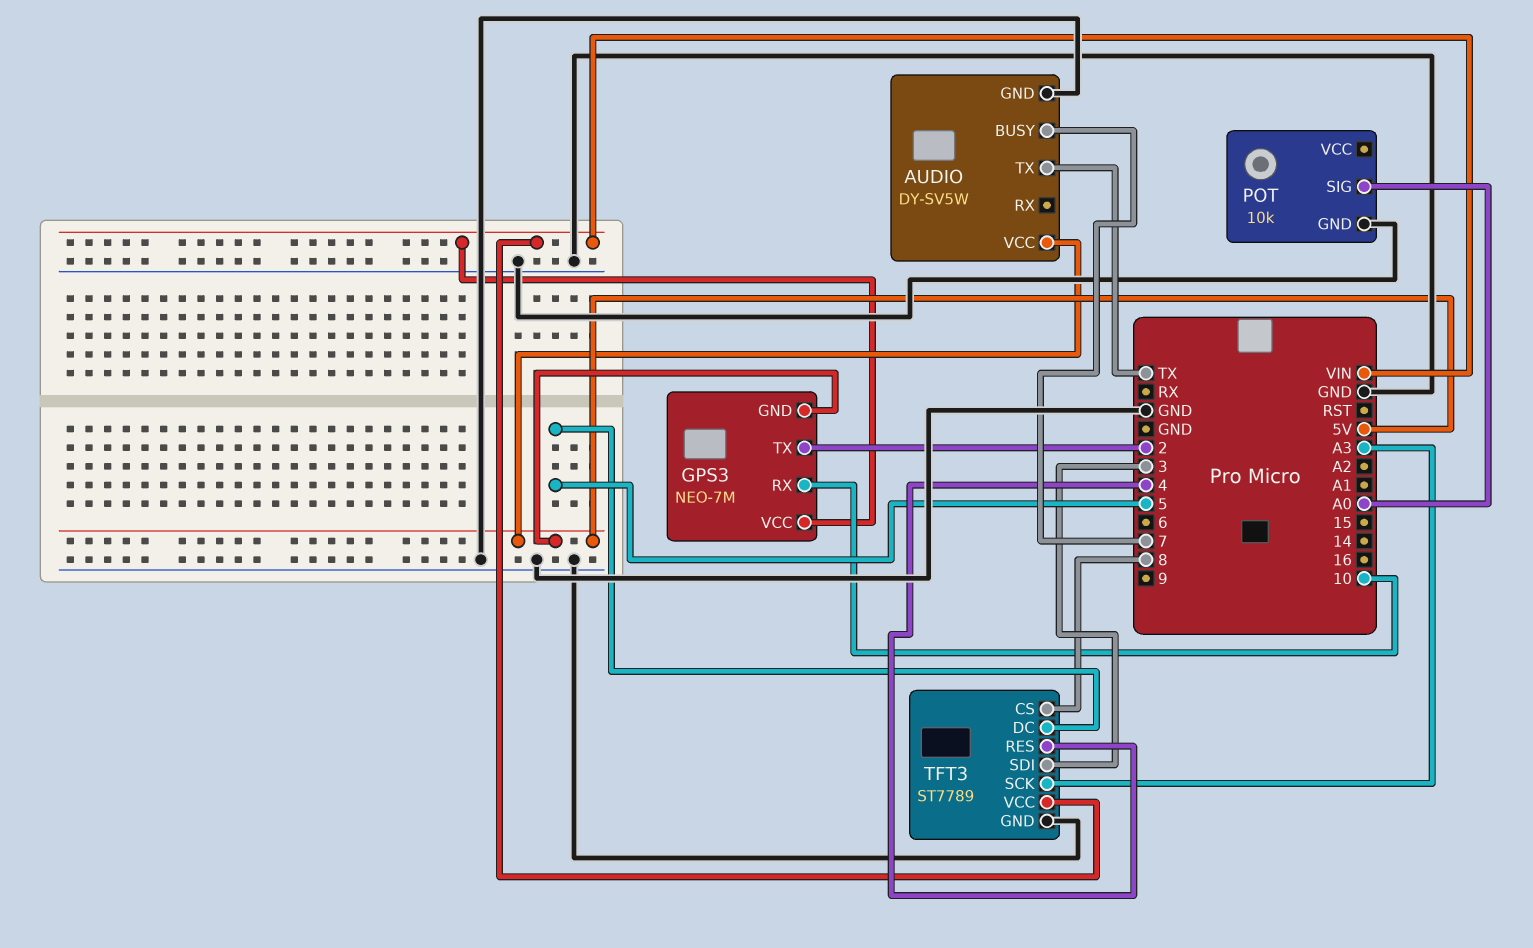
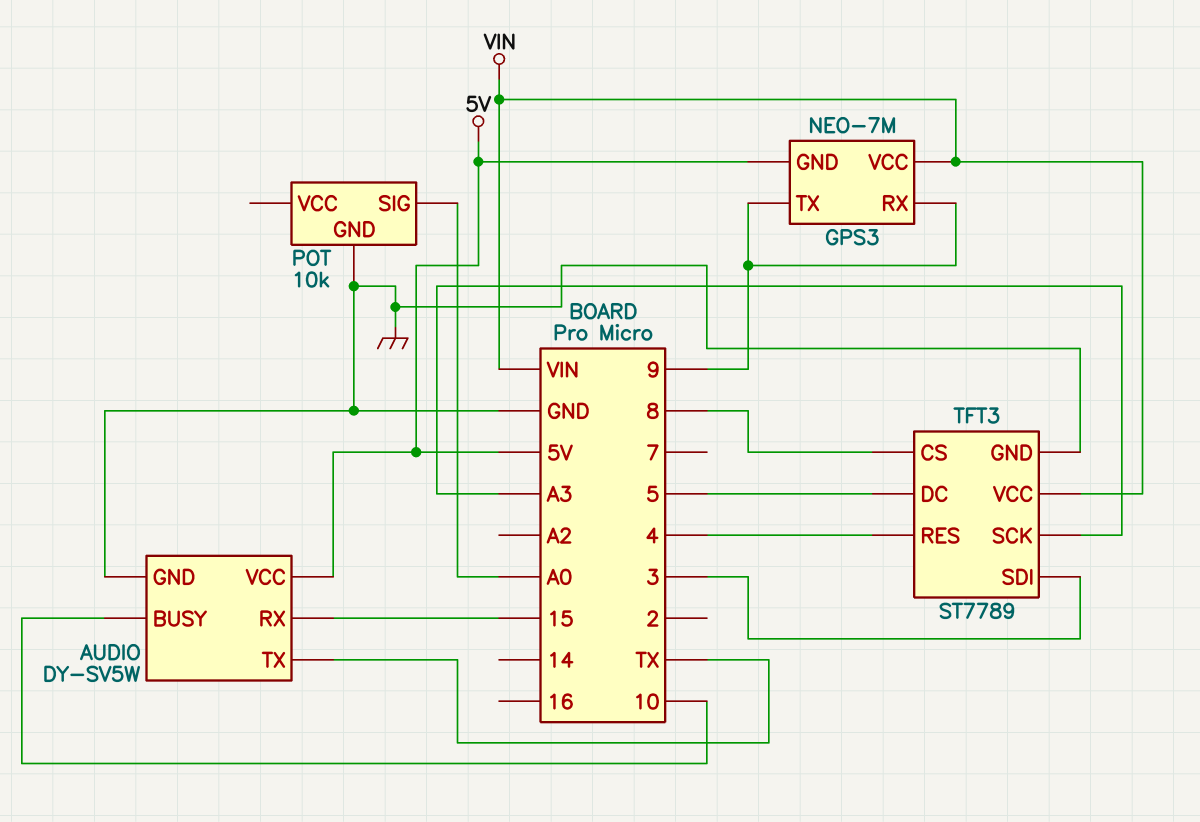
AUDIO pin BUSY: 7 -> 10
AUDIO pin RX: none -> 15
GPS3 pin RX: 10 -> 9
GPS3 pin TX: 2 -> 9

